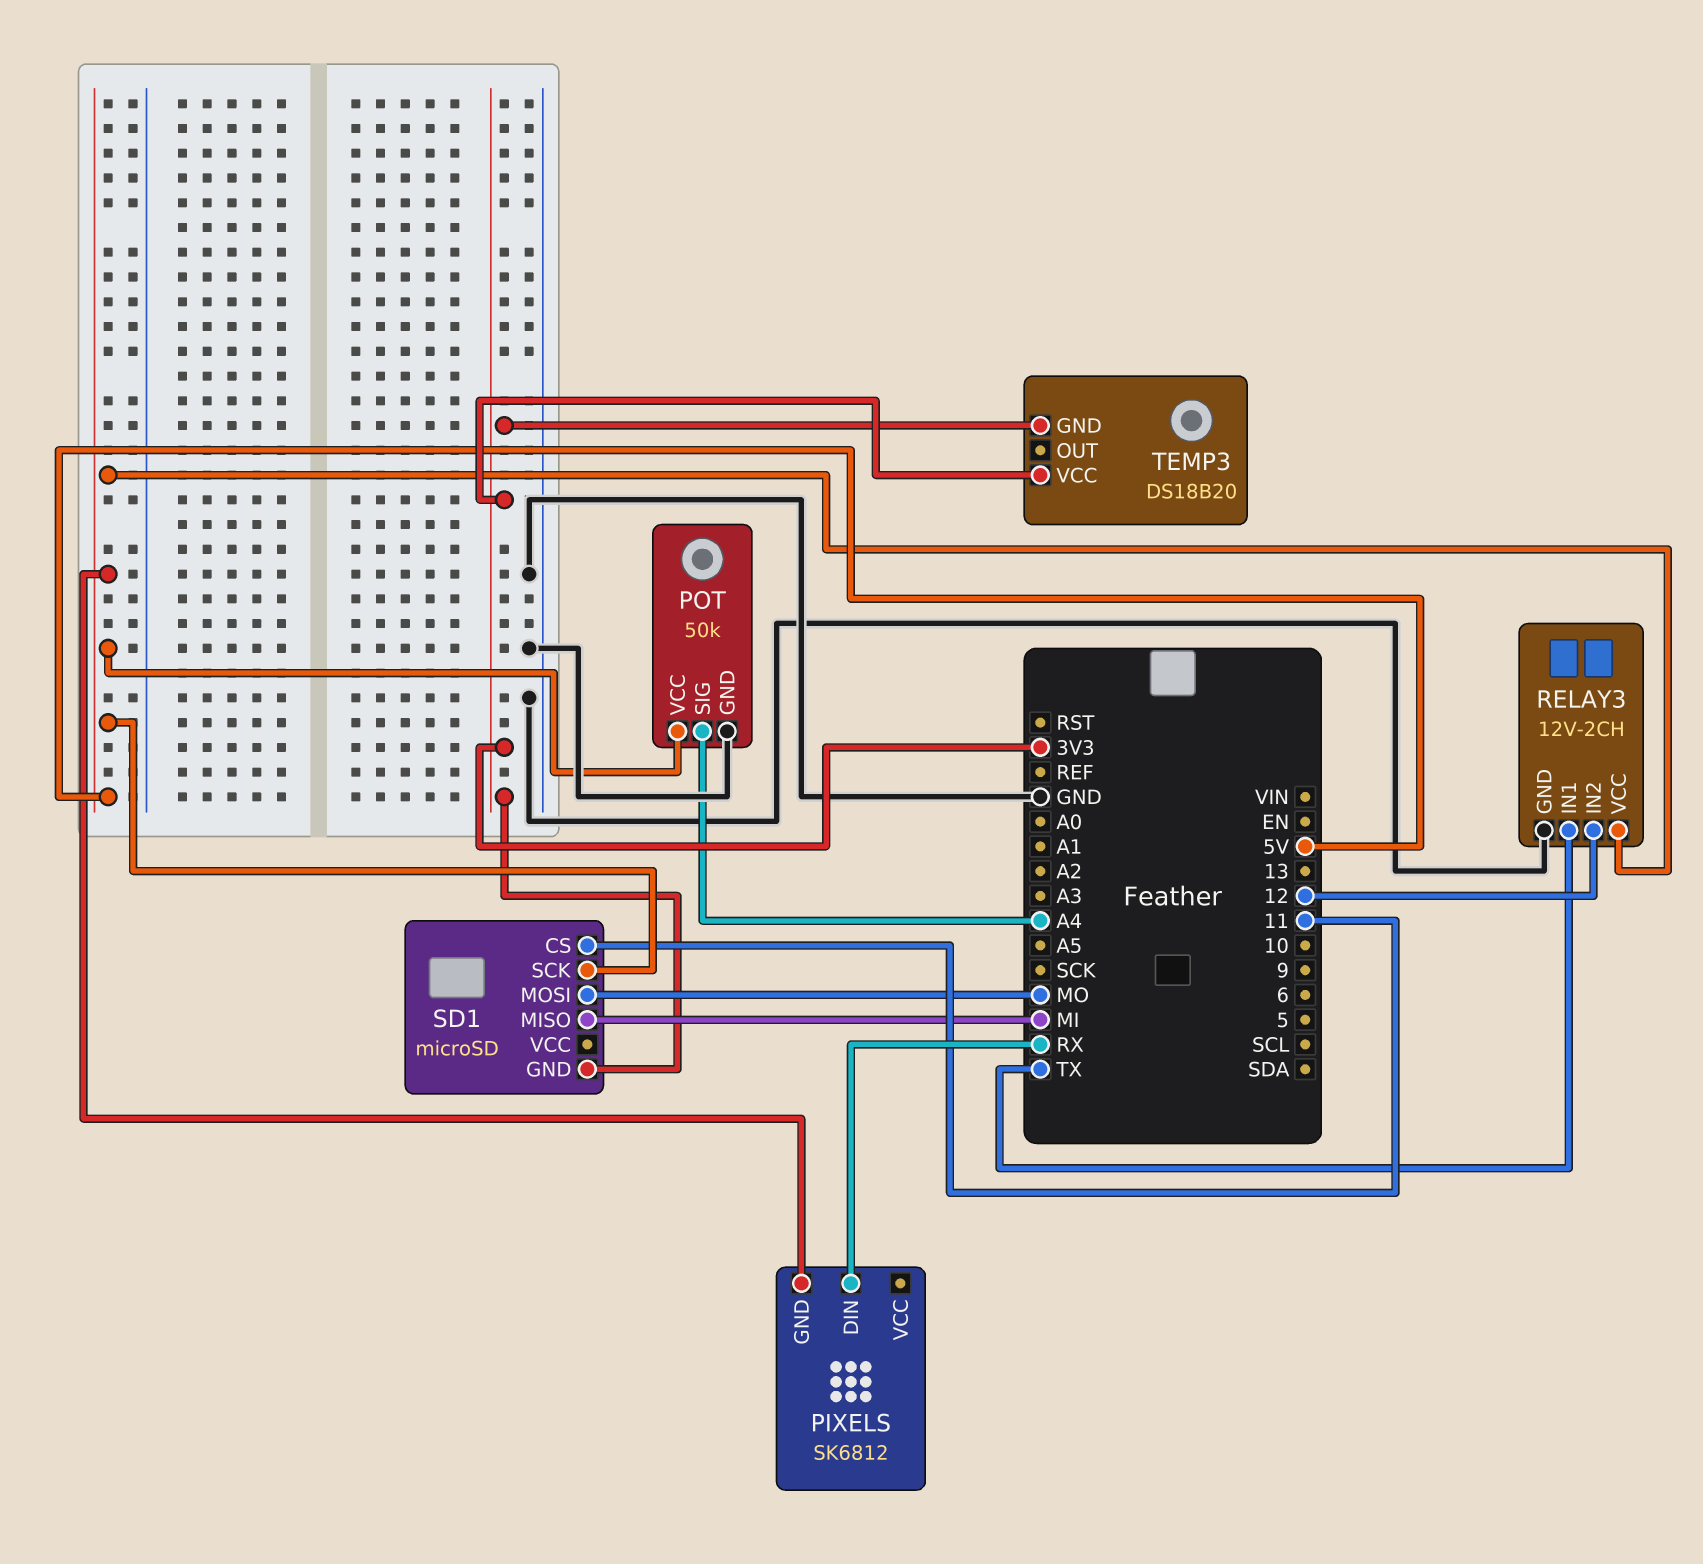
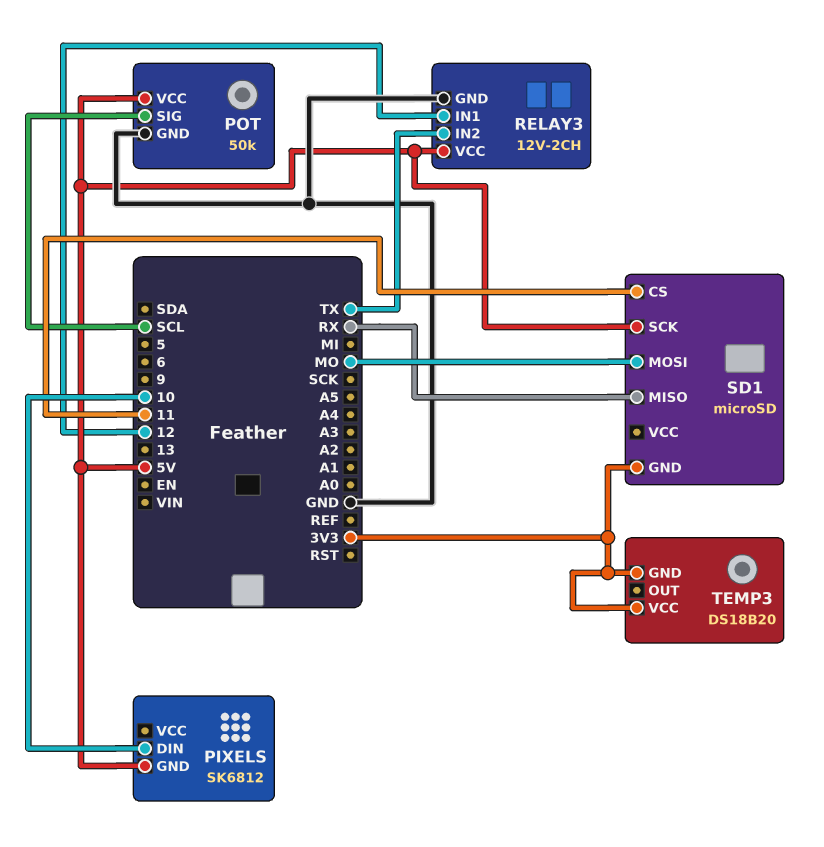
PIXELS pin DIN: RX -> 10
POT pin SIG: A4 -> SCL
RELAY3 pin IN1: TX -> 12
RELAY3 pin IN2: 12 -> TX
SD1 pin MISO: MI -> RX

